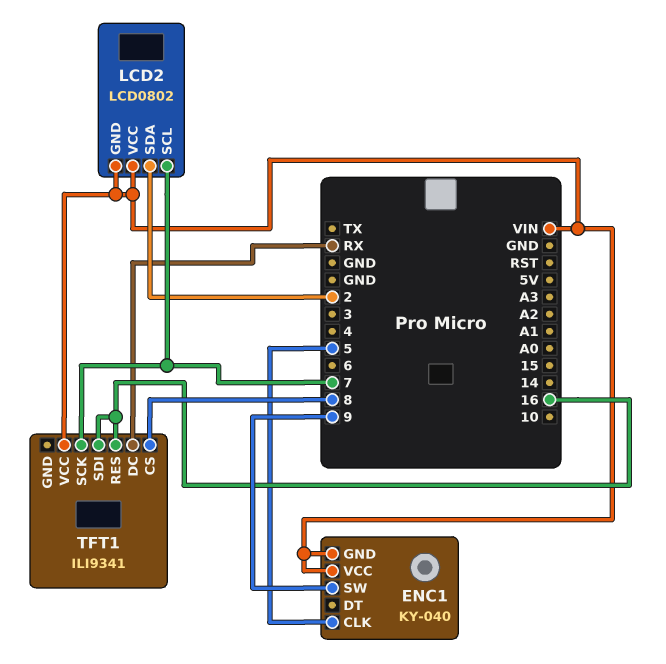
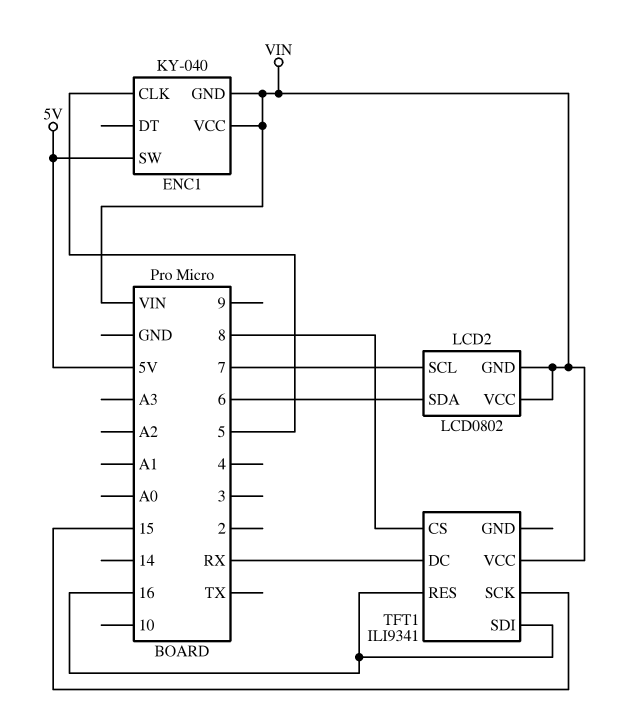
ENC1 pin SW: 9 -> 5V
LCD2 pin SDA: 2 -> 6
TFT1 pin SCK: 7 -> 15

